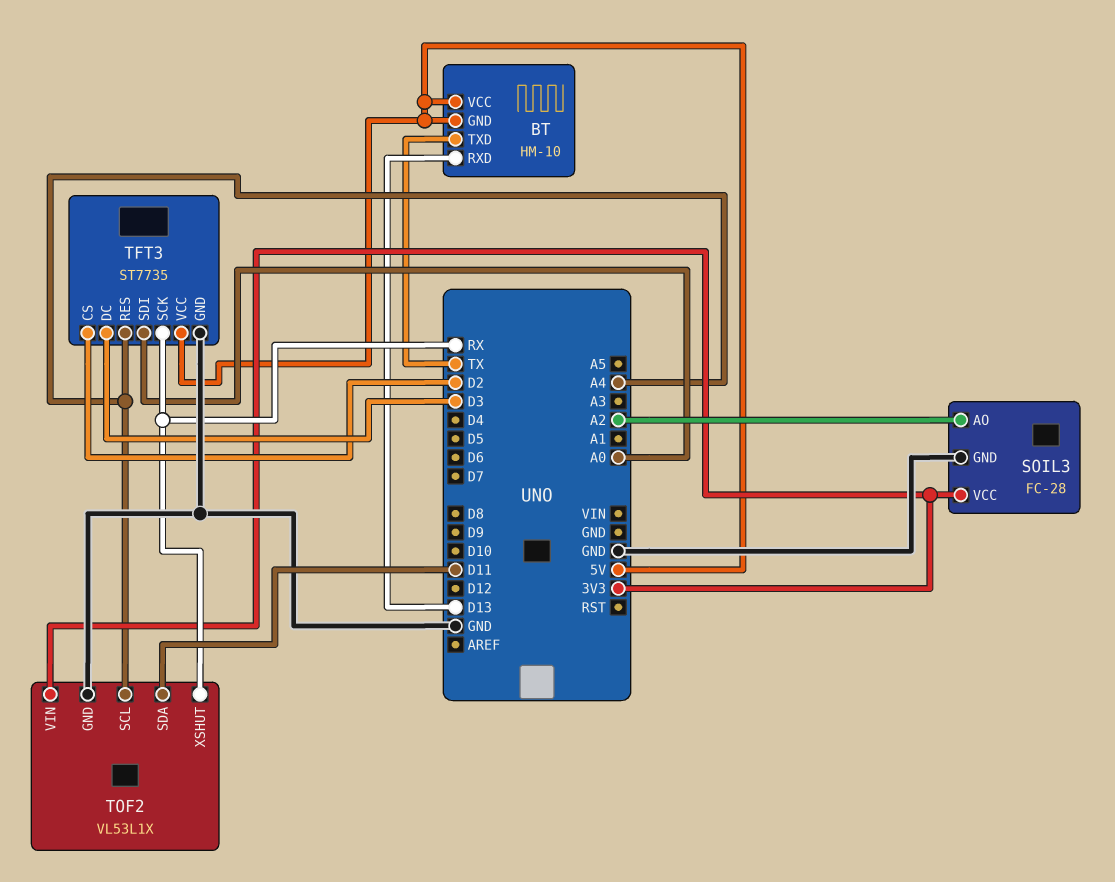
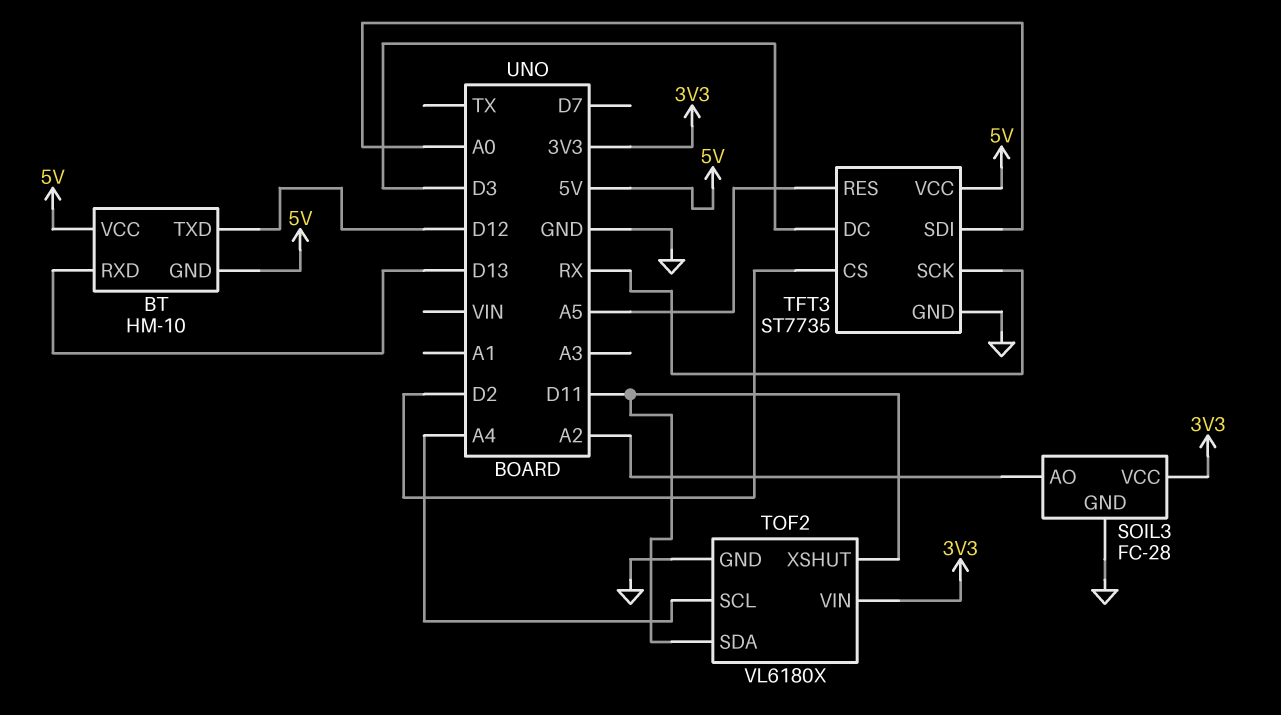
BT pin TXD: TX -> D12
TFT3 pin RES: A4 -> A5
TOF2: VL53L1X -> VL6180X
TOF2 pin XSHUT: RX -> D11

